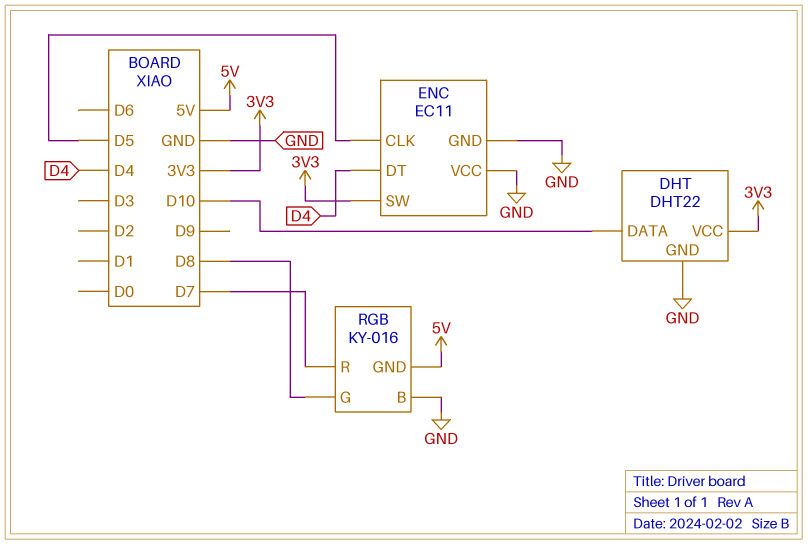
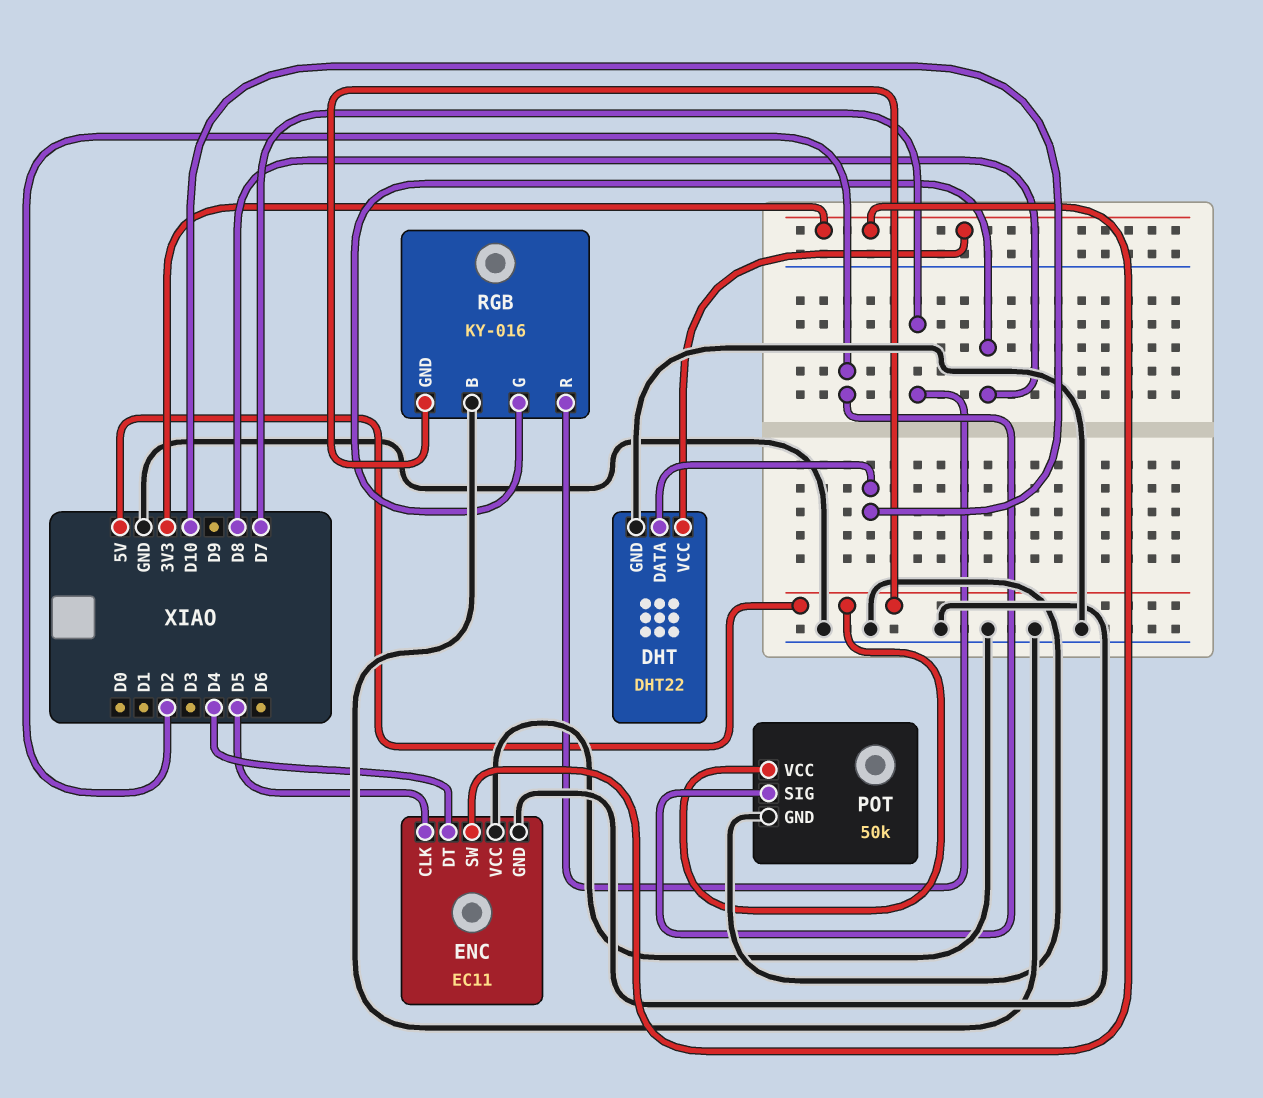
POT: none -> 50k
POT pin GND: none -> GND
POT pin SIG: none -> D2
POT pin VCC: none -> 5V

